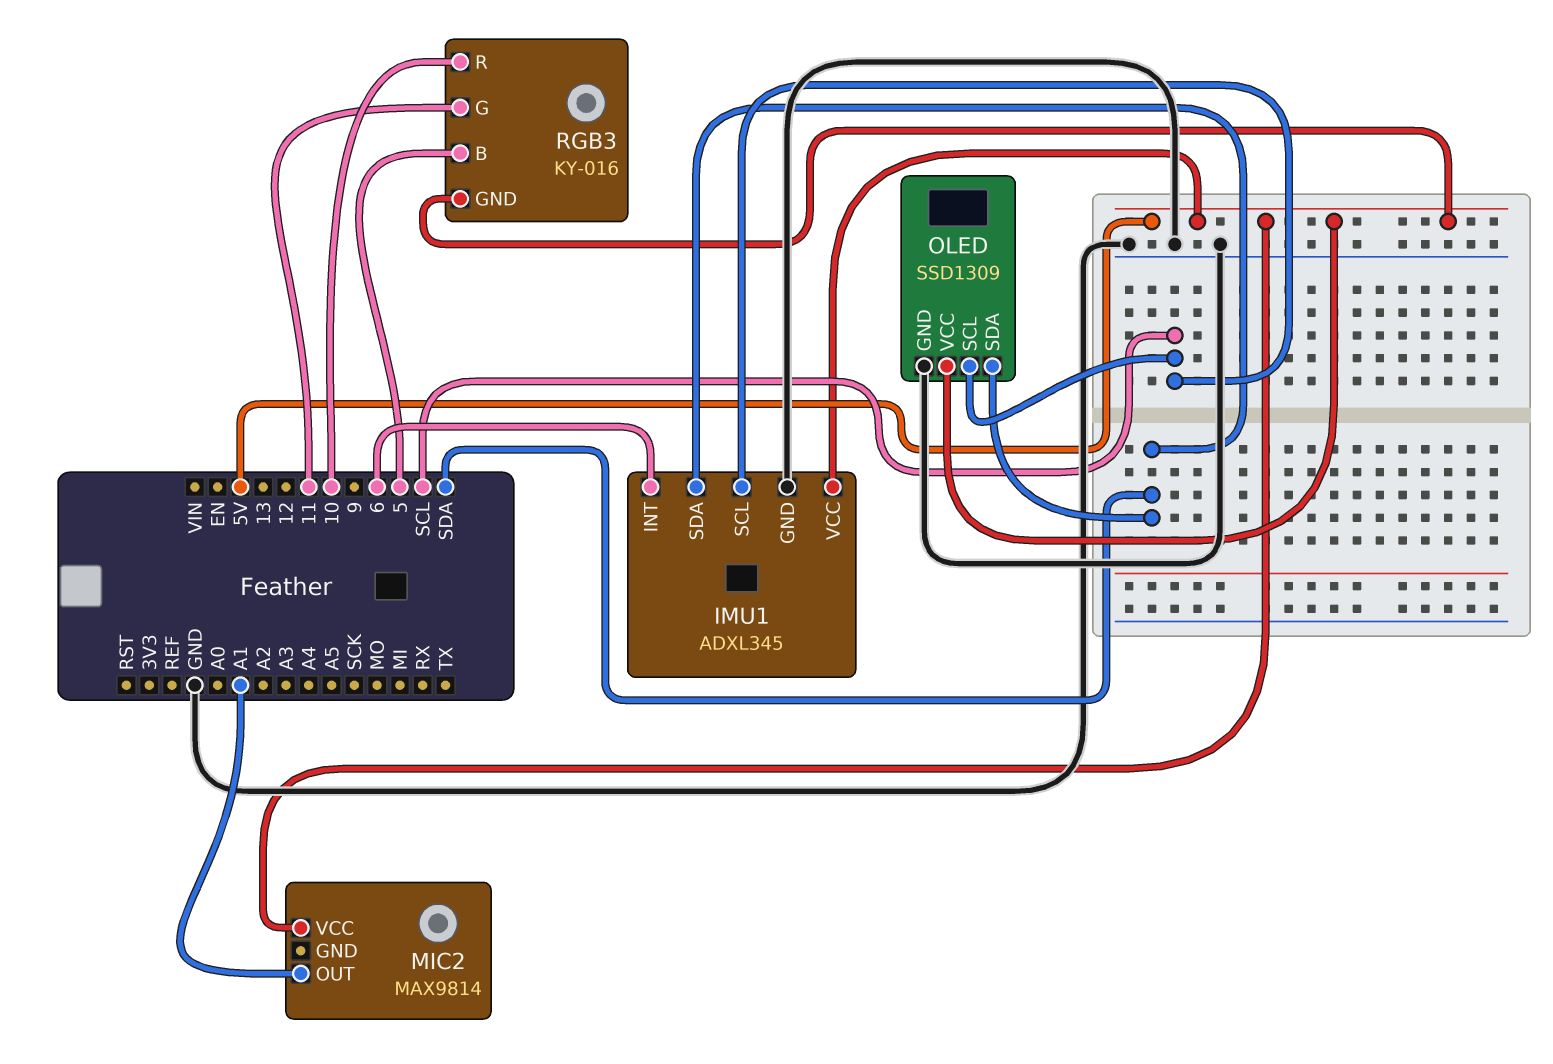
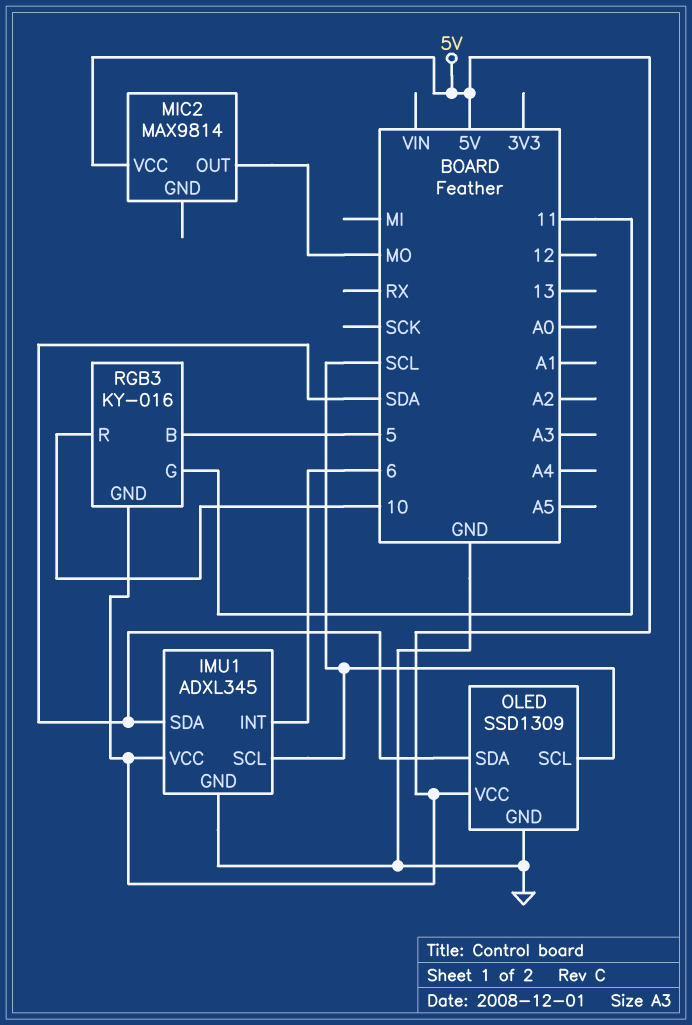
MIC2 pin OUT: A1 -> MO

